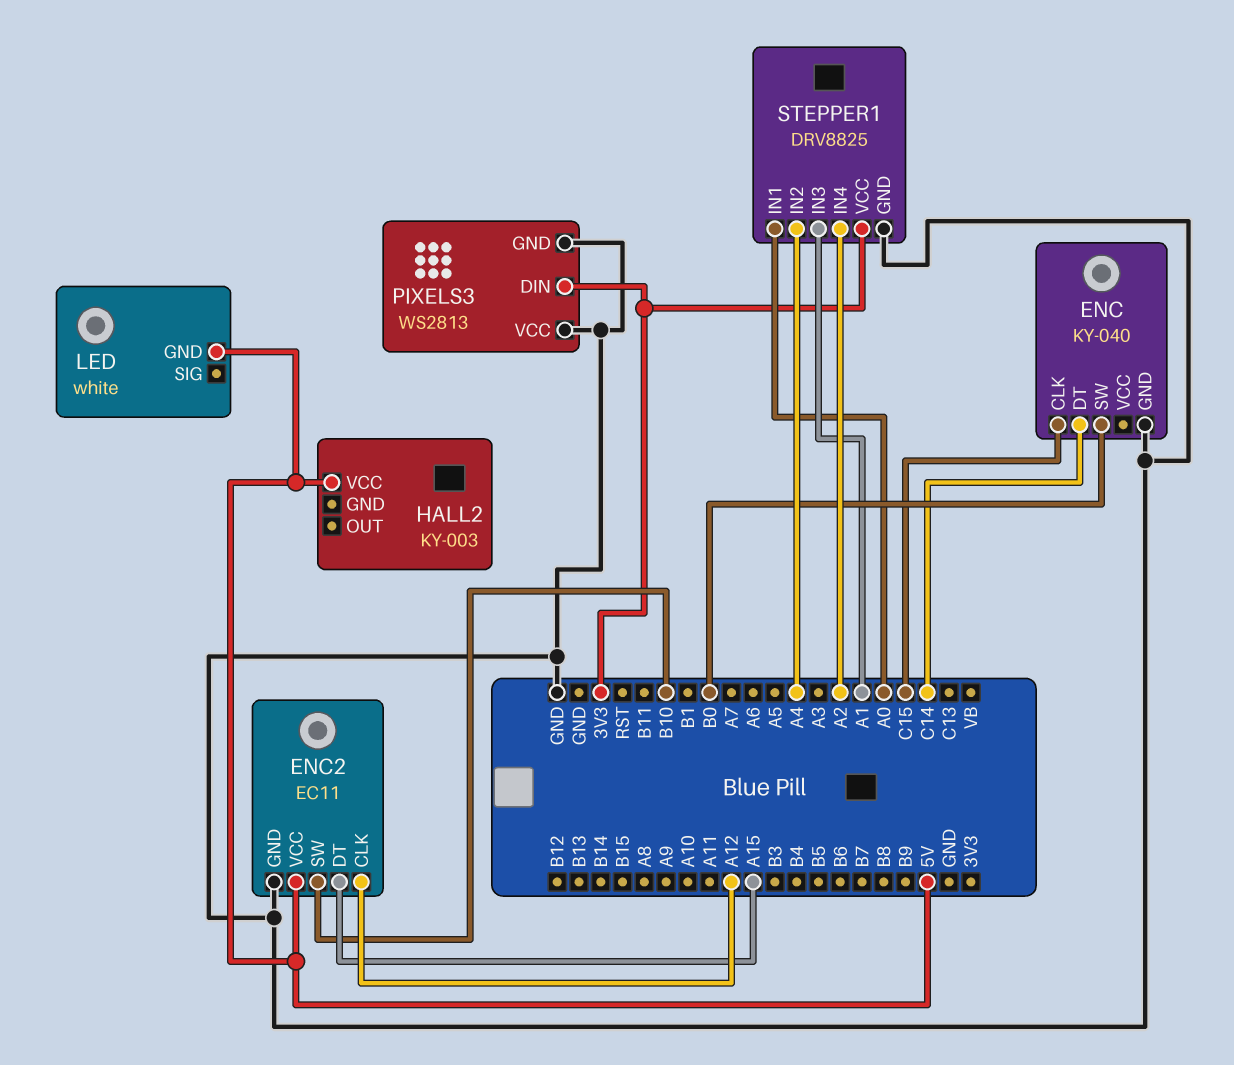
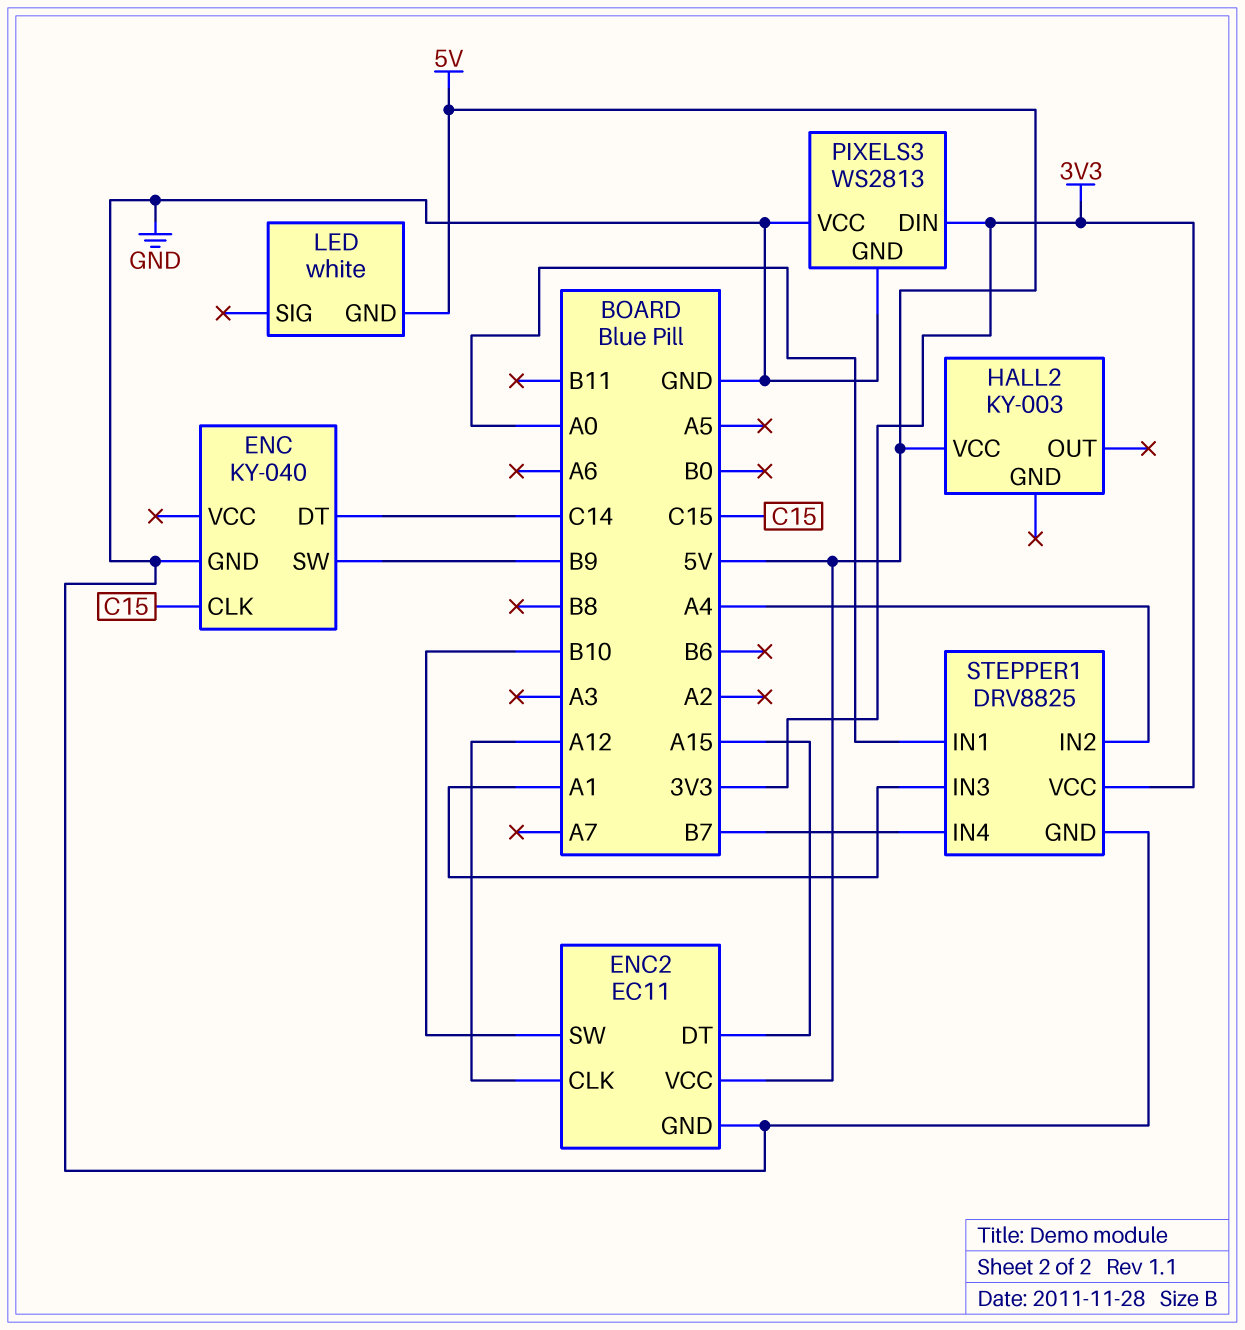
ENC pin SW: B0 -> B9
STEPPER1 pin IN4: A2 -> B7

